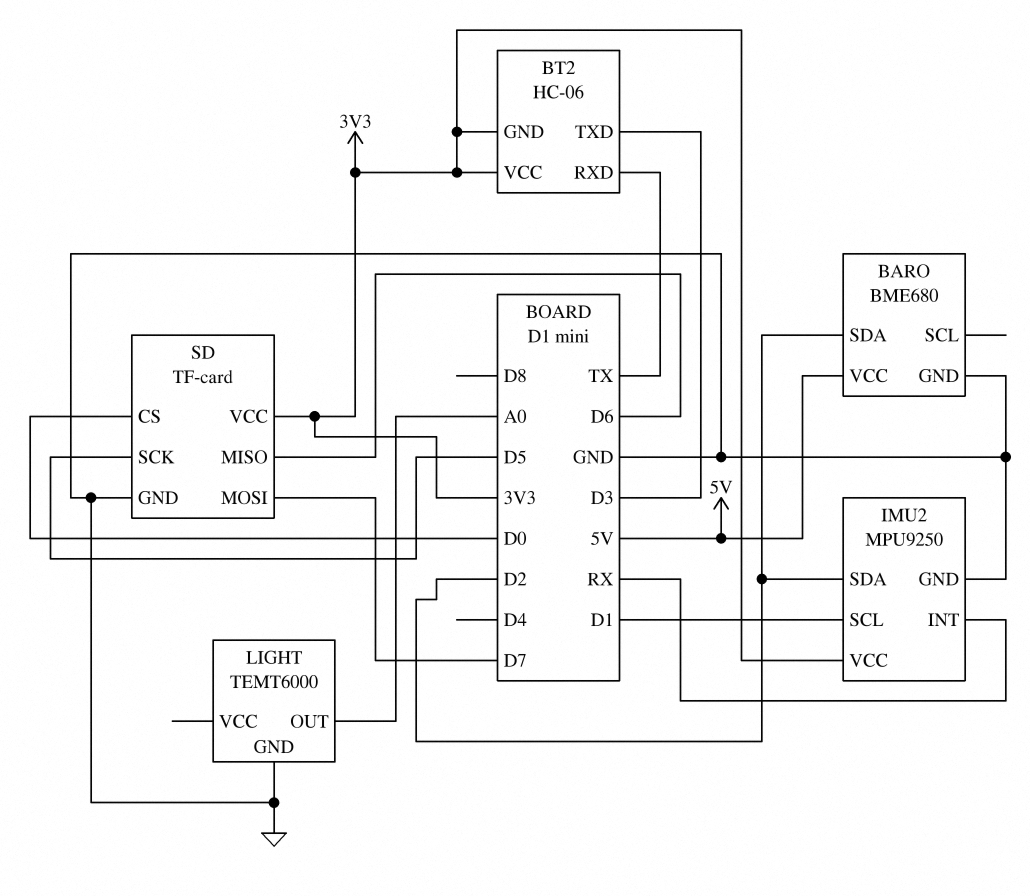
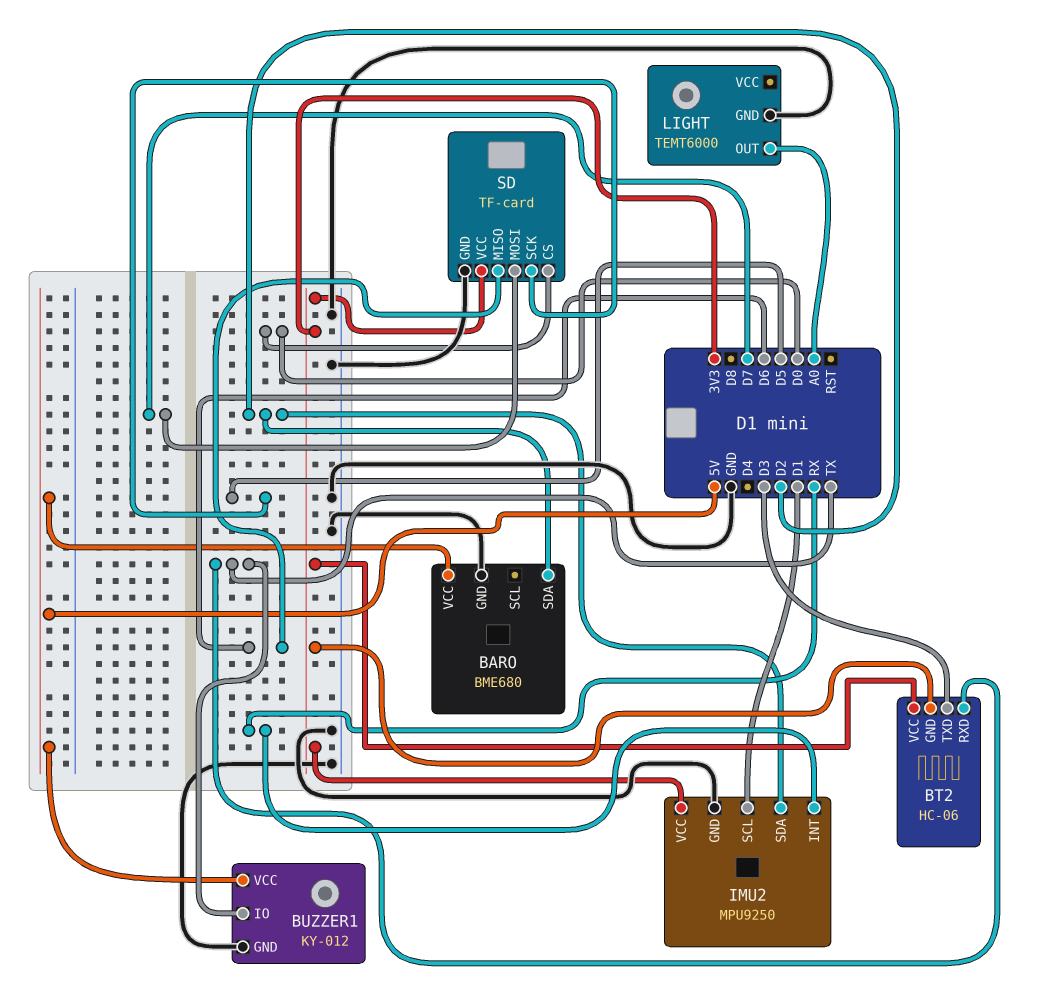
BUZZER1: none -> KY-012
BUZZER1 pin GND: none -> GND
BUZZER1 pin IO: none -> TX
BUZZER1 pin VCC: none -> 5V

